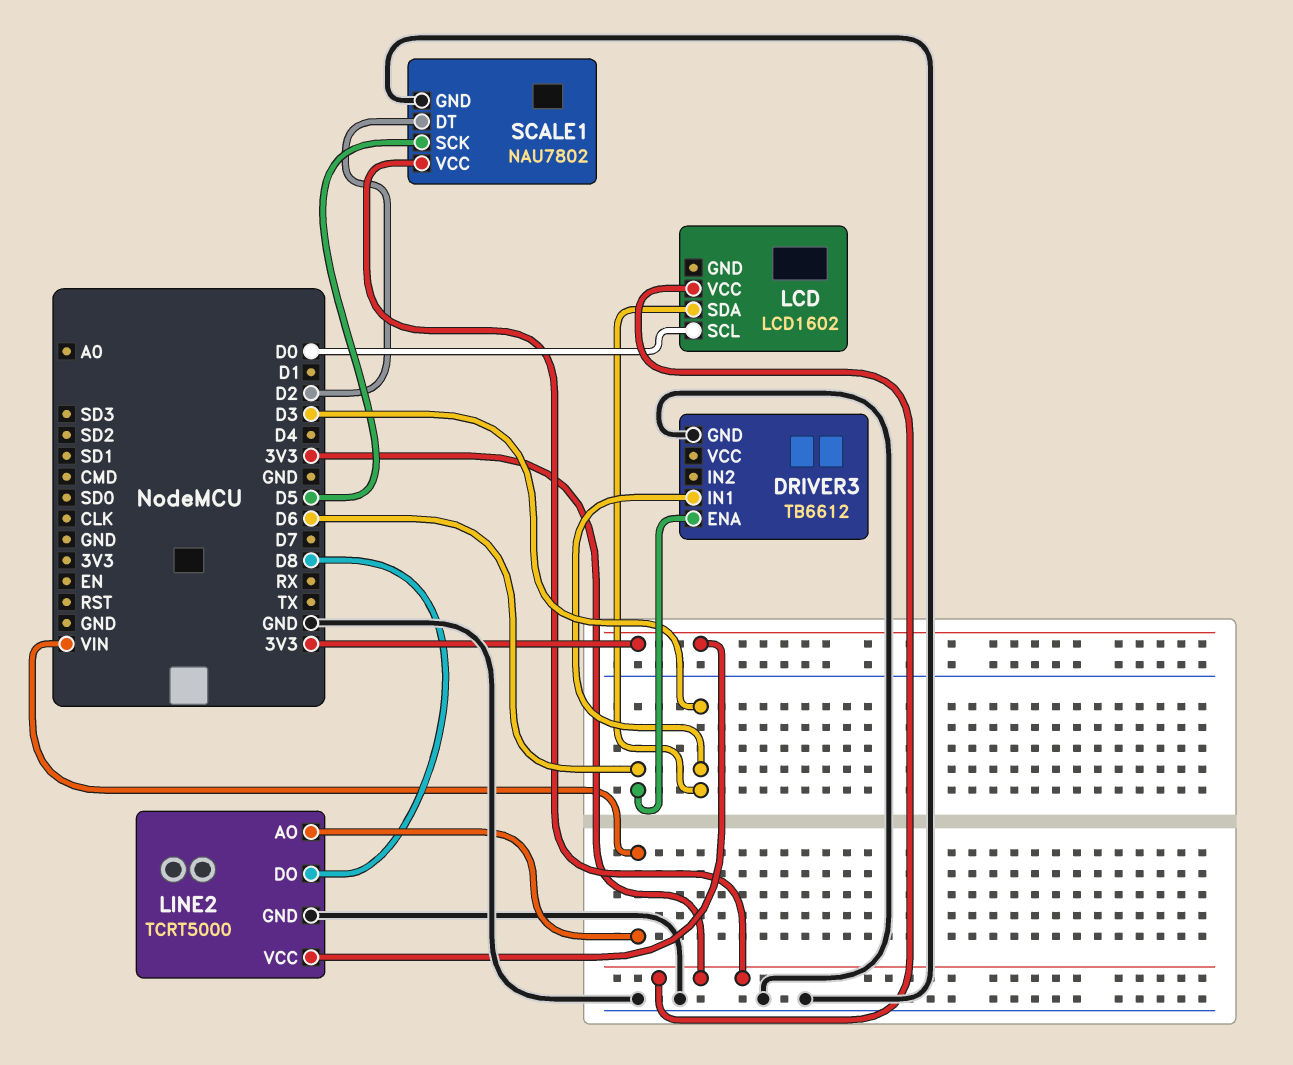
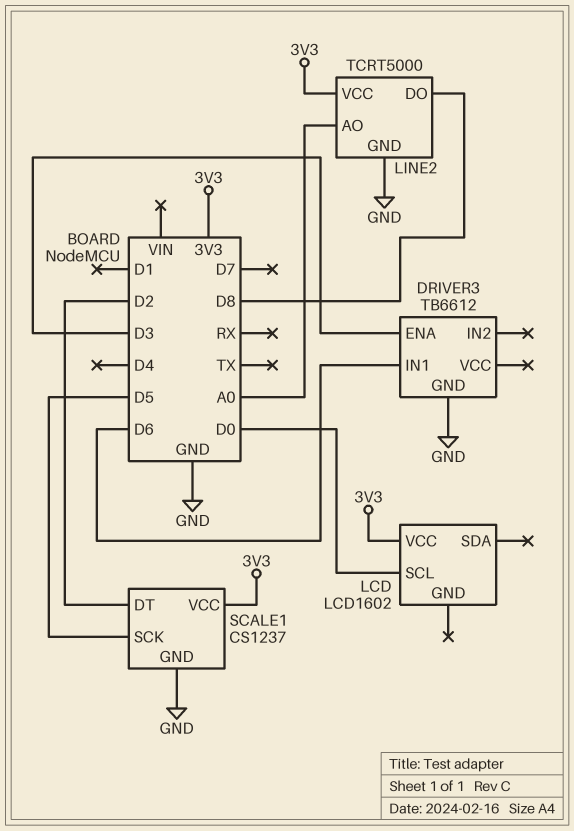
DRIVER3 pin ENA: D6 -> D3
DRIVER3 pin IN1: D3 -> D6
LCD pin SDA: D3 -> none
LINE2 pin AO: VIN -> A0
SCALE1: NAU7802 -> CS1237

